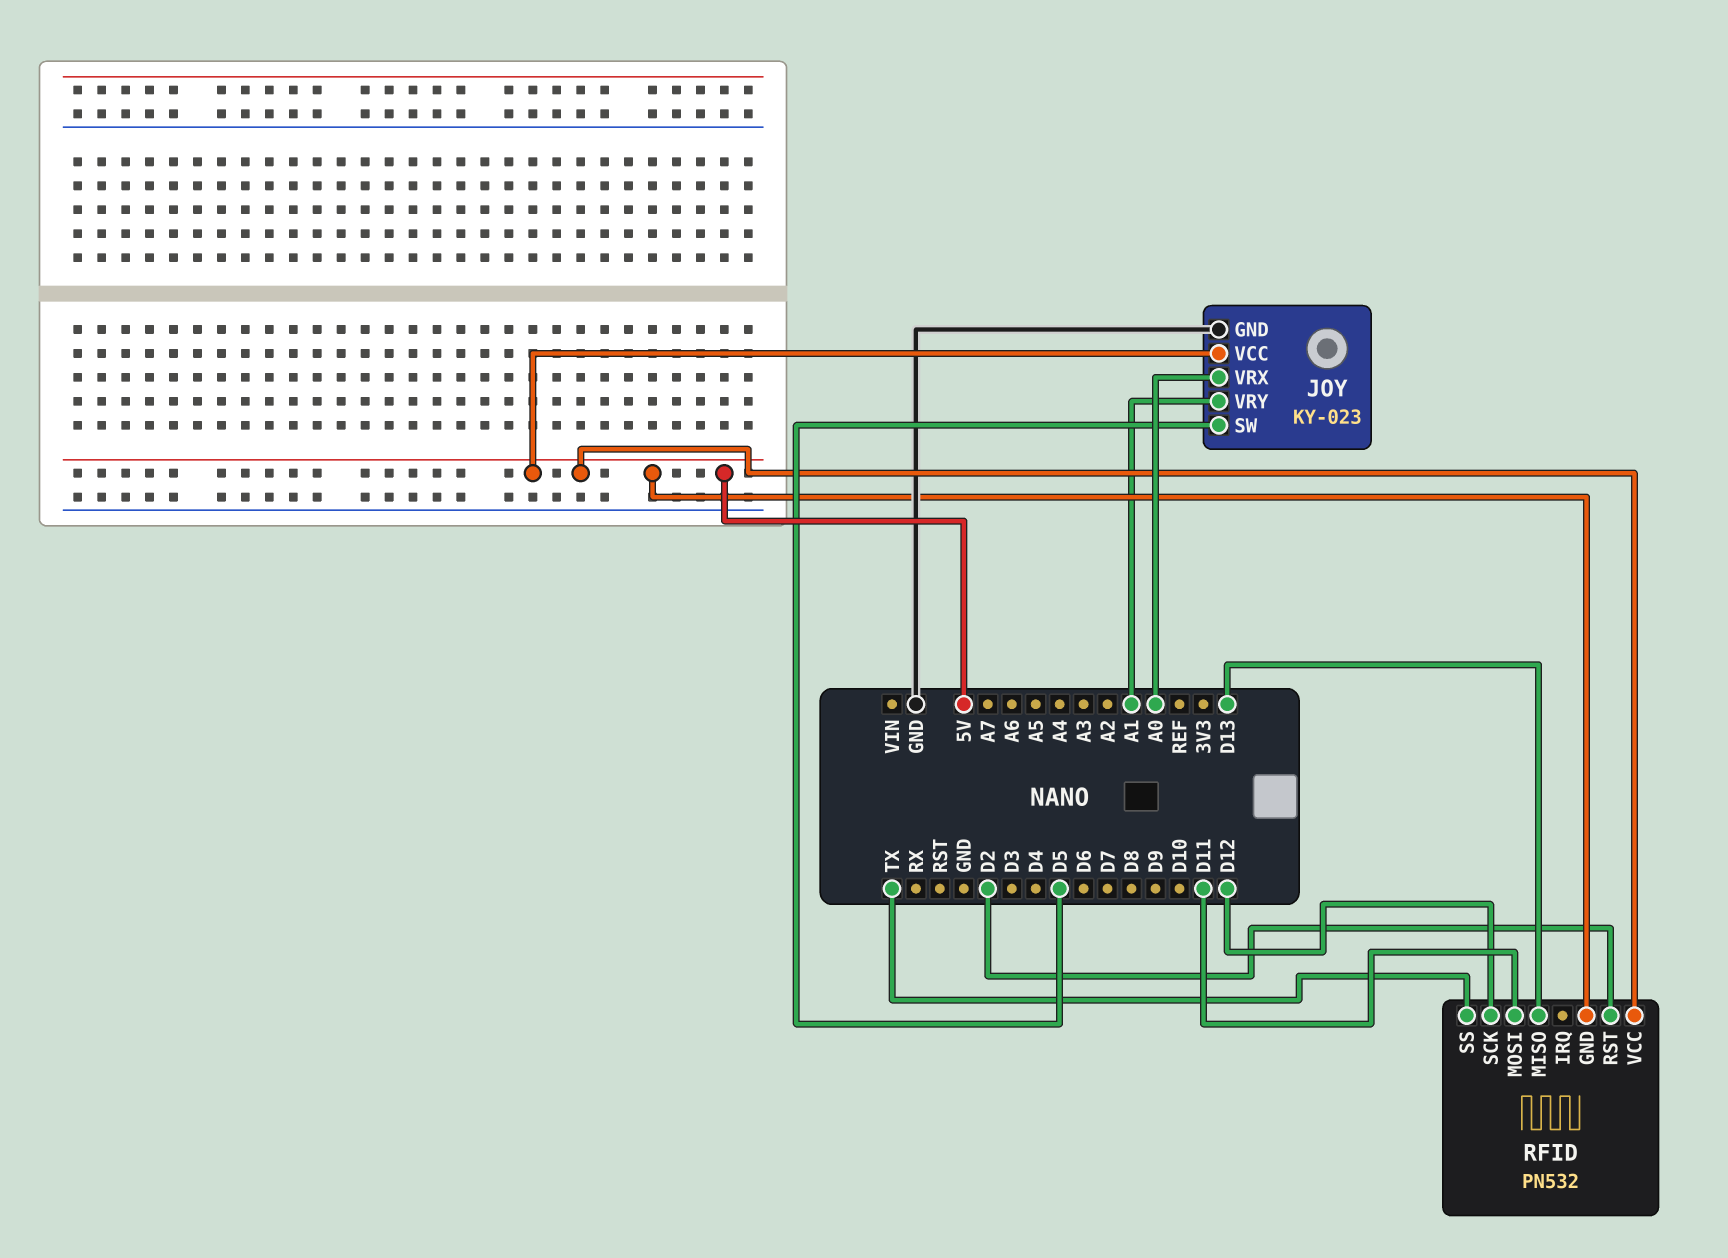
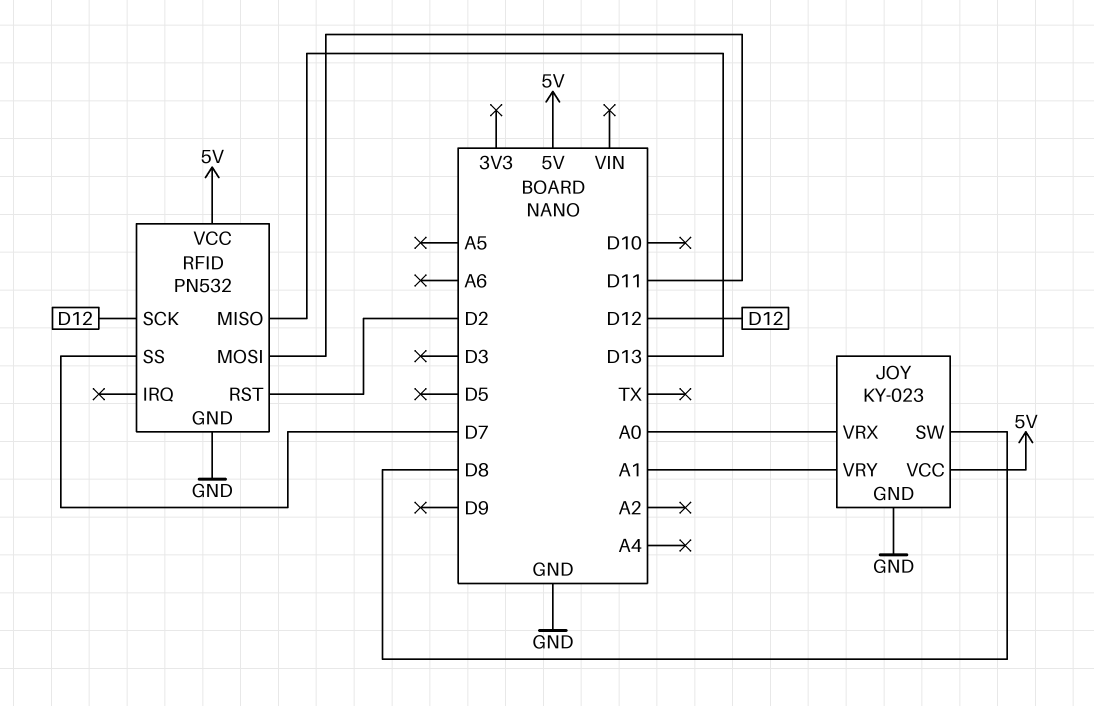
JOY pin SW: D5 -> D8
RFID pin GND: 5V -> GND
RFID pin SS: TX -> D7

